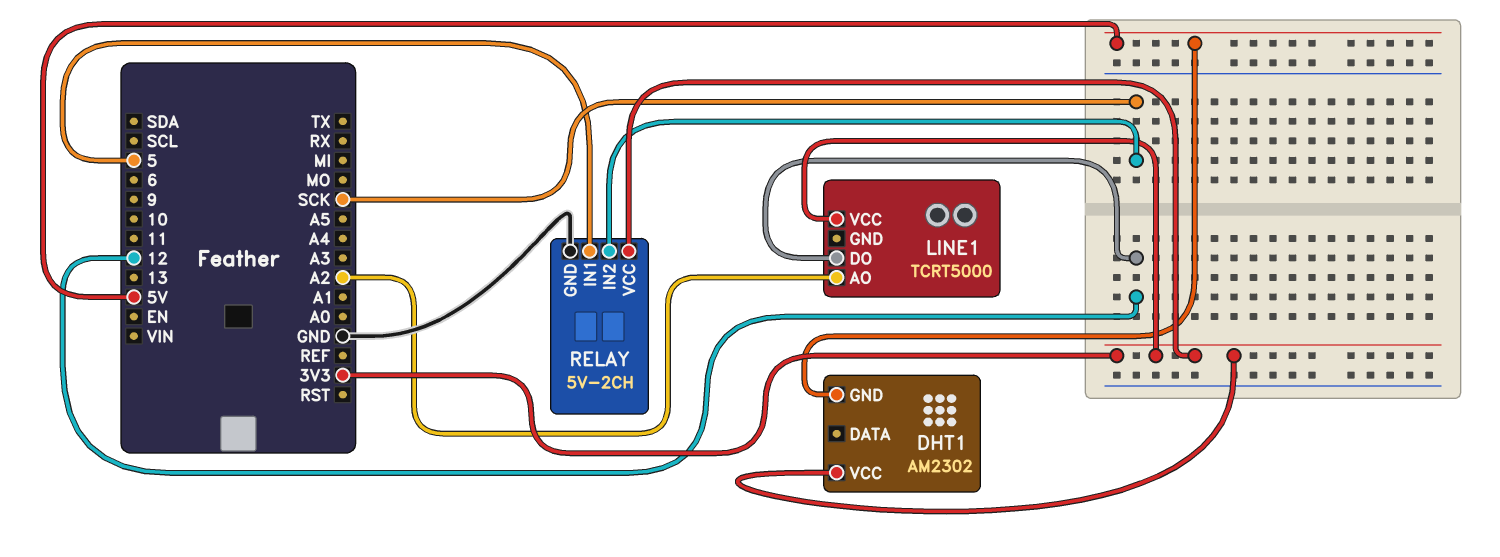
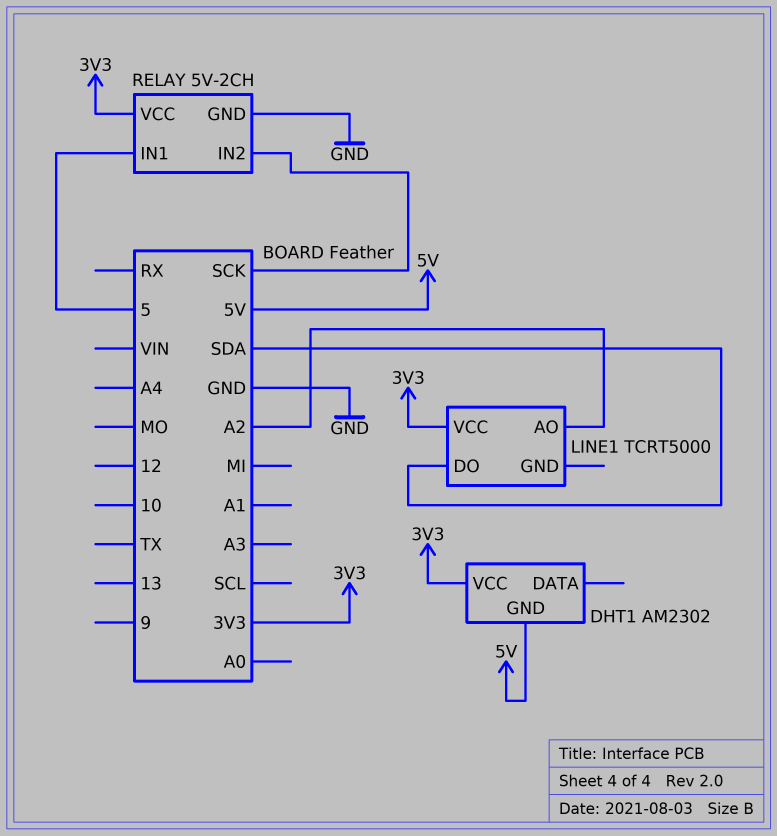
LINE1 pin DO: 12 -> SDA

